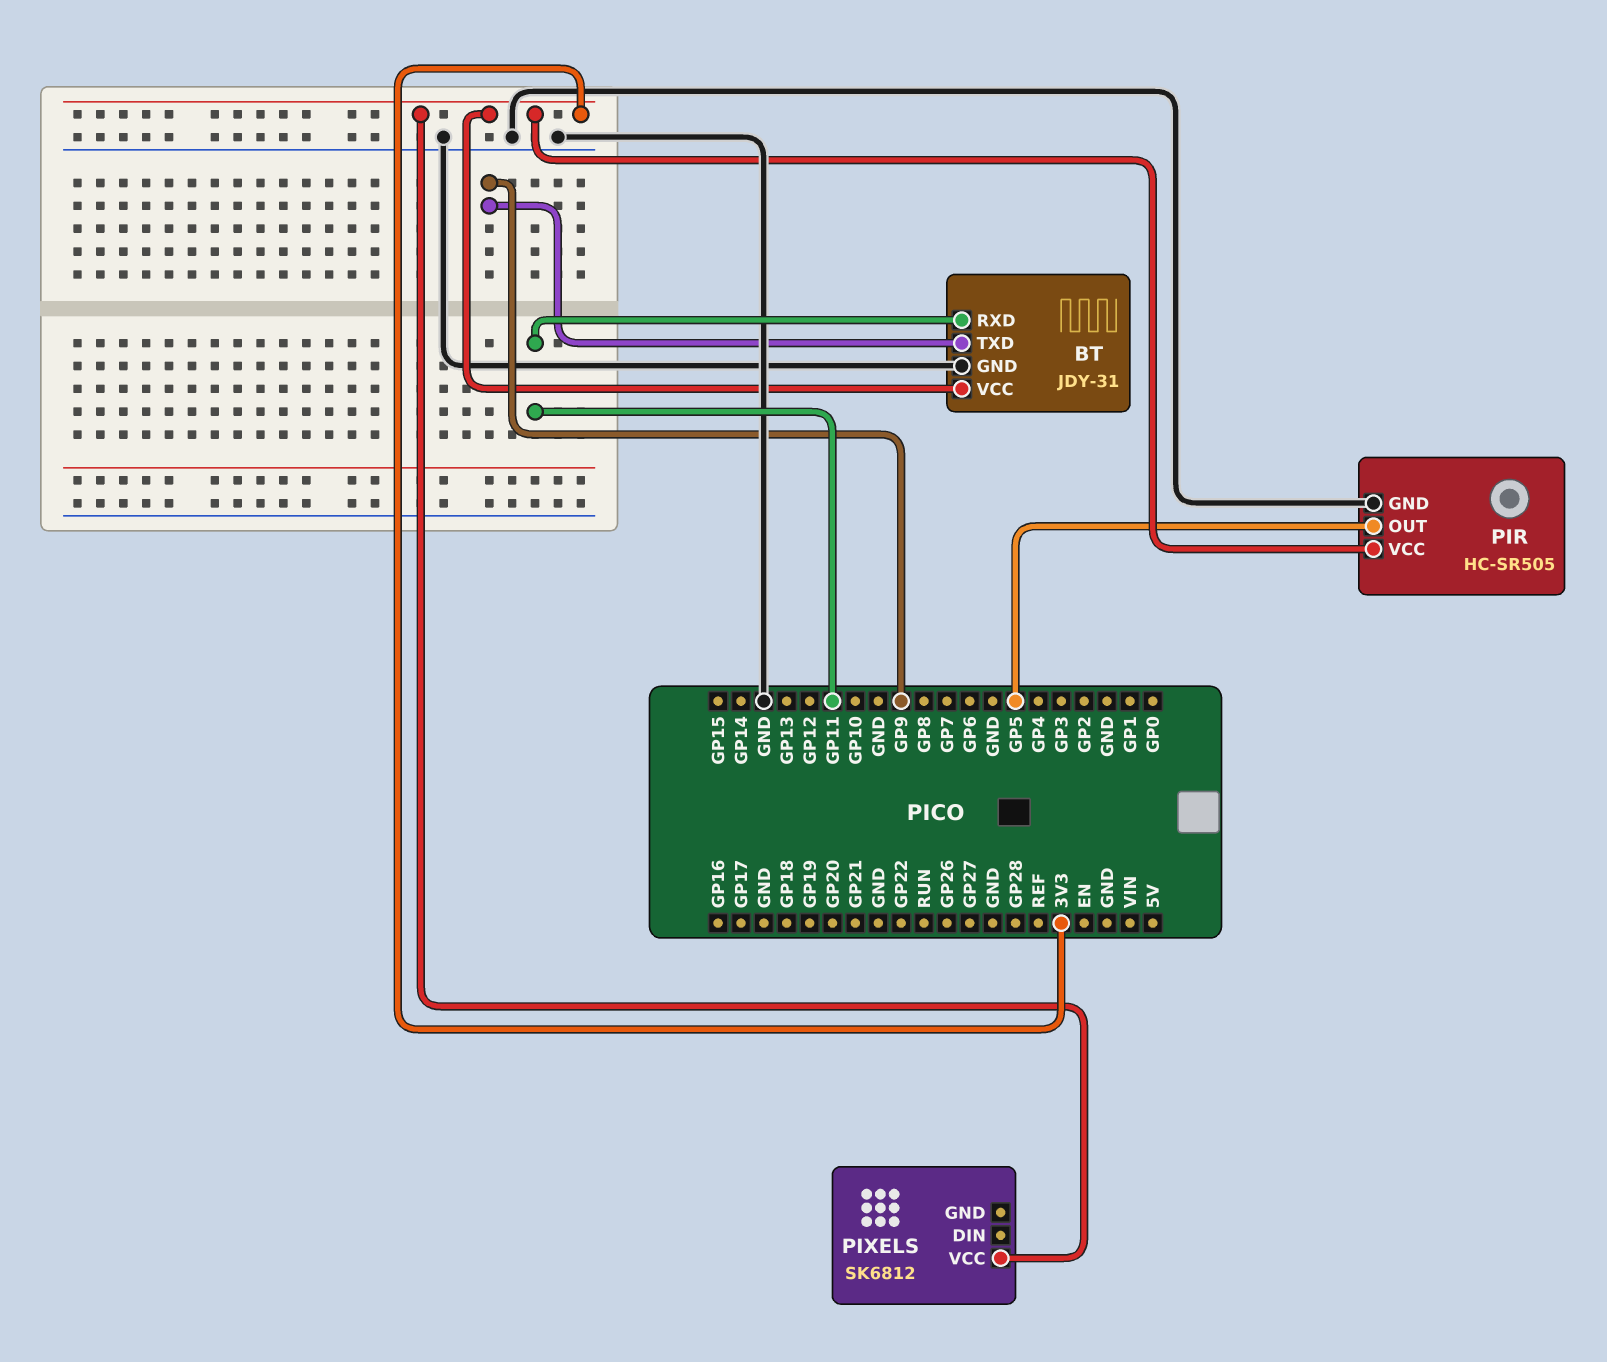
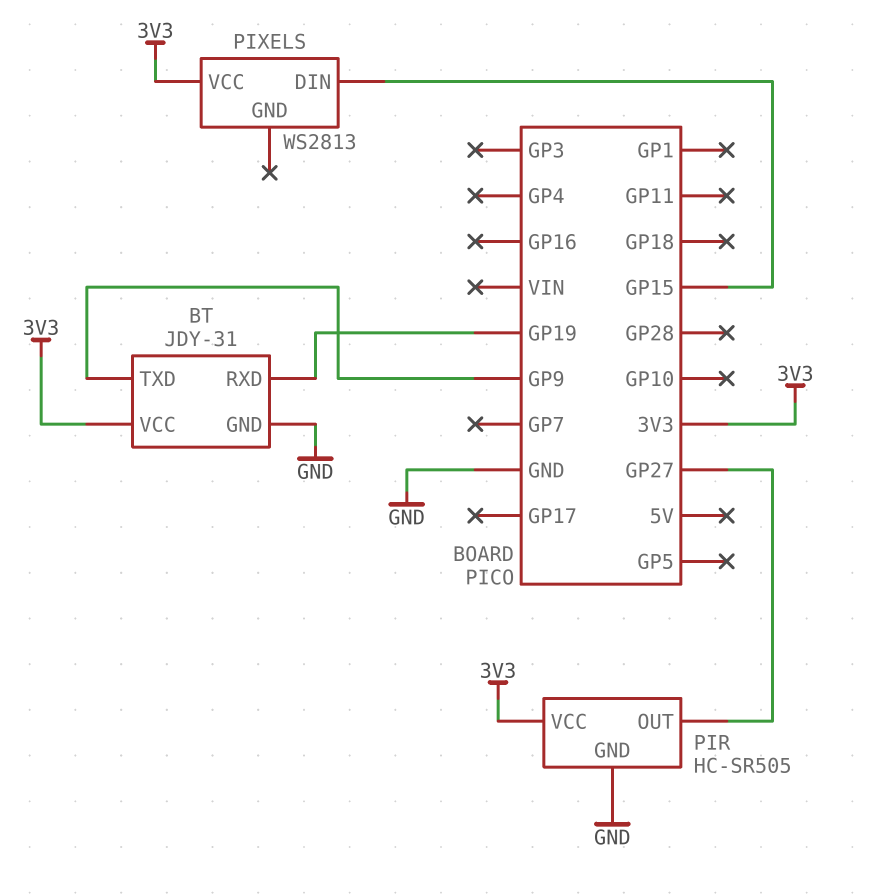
BT pin RXD: GP11 -> GP19
PIR pin OUT: GP5 -> GP27
PIXELS: SK6812 -> WS2813
PIXELS pin DIN: none -> GP15

